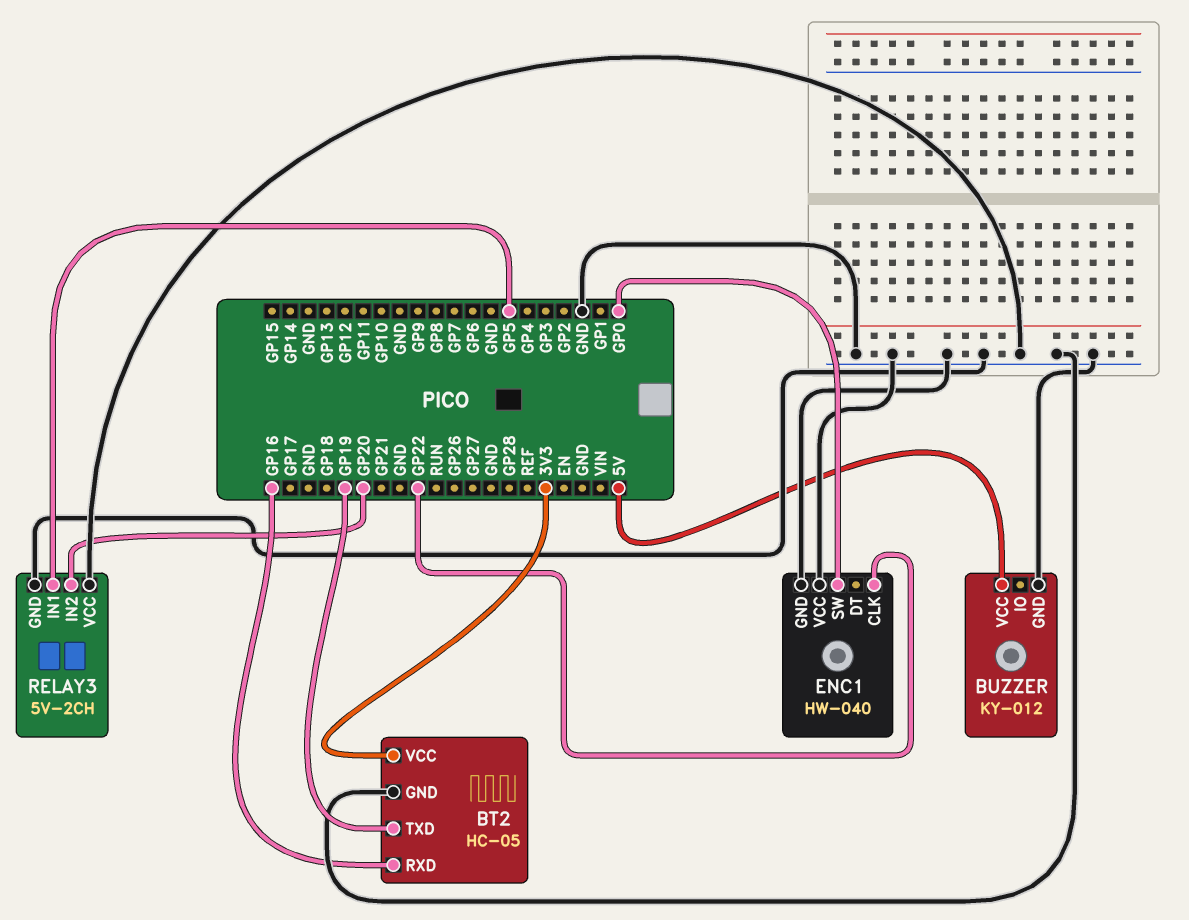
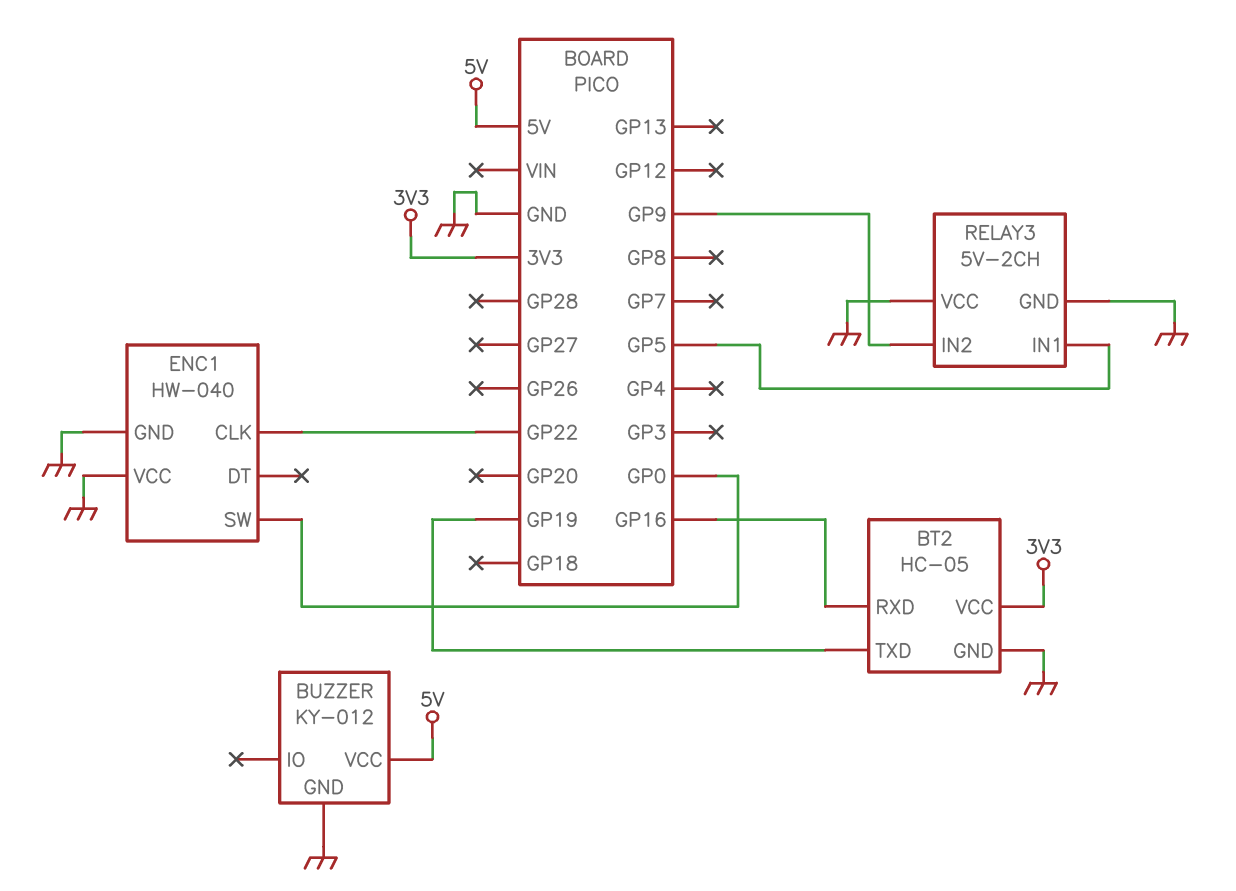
RELAY3 pin IN2: GP20 -> GP9

